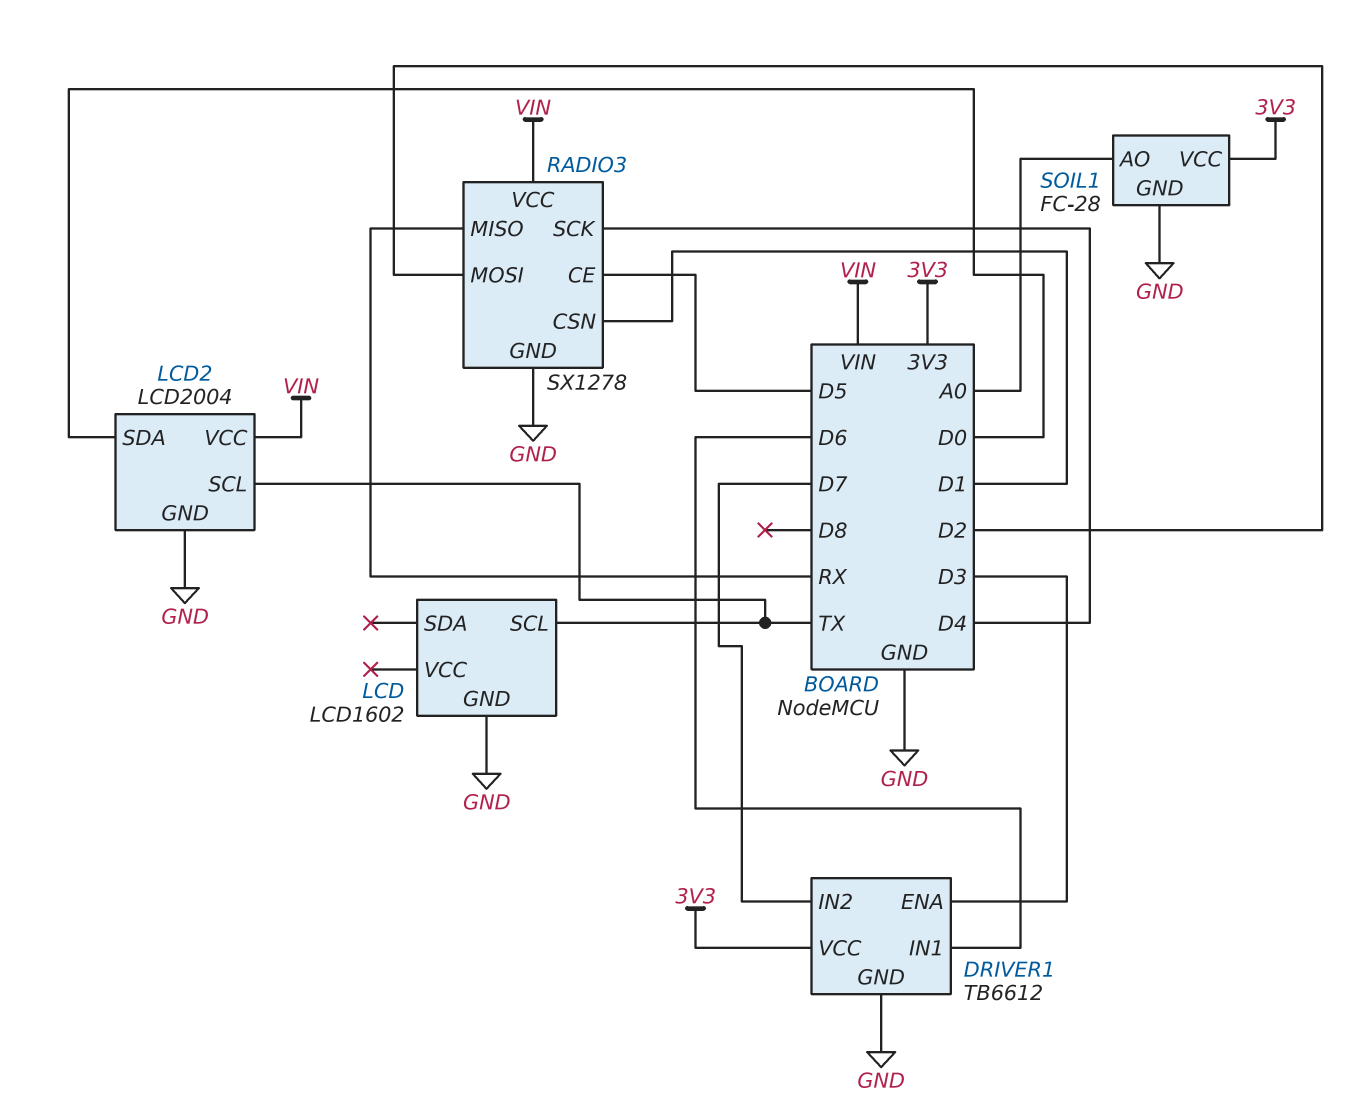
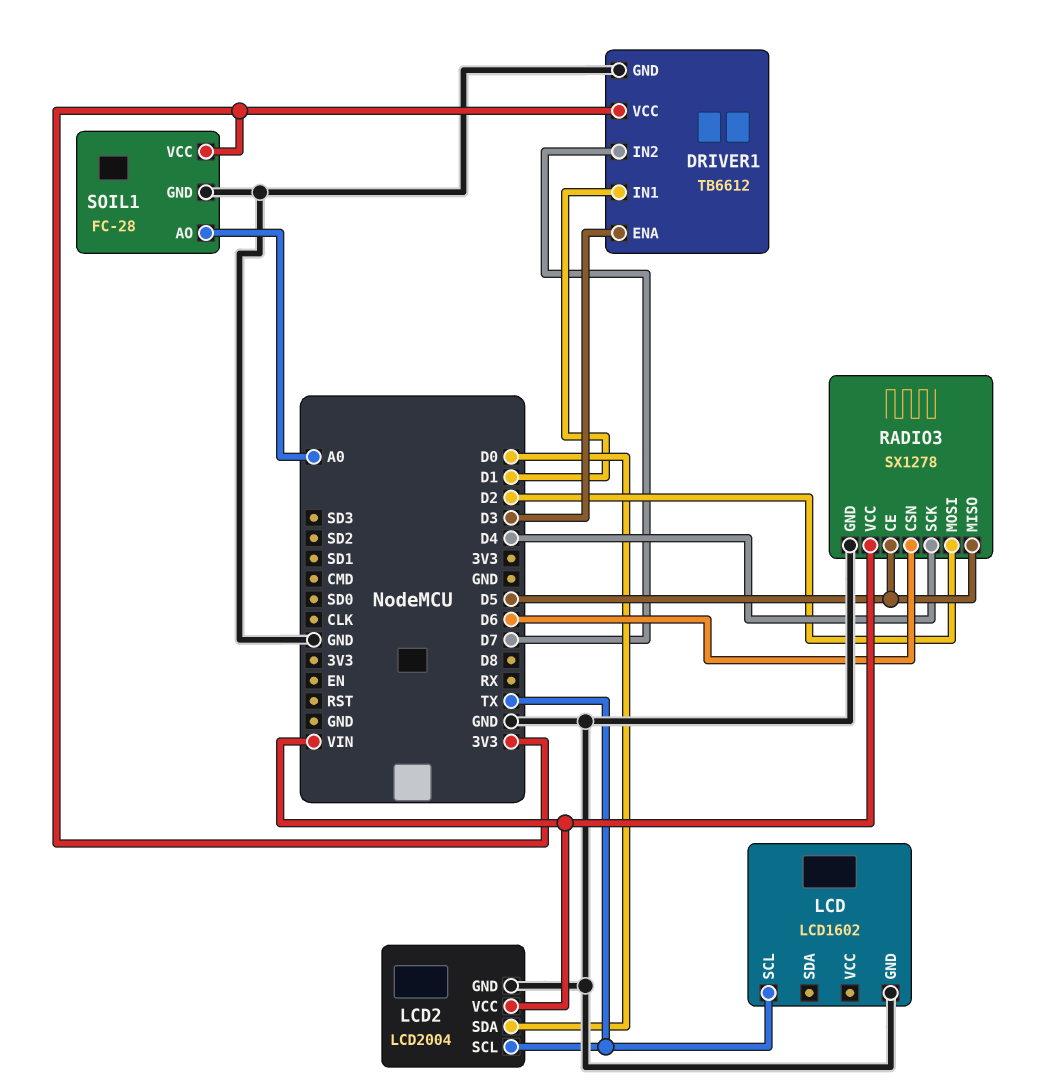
DRIVER1 pin IN1: D6 -> D1
RADIO3 pin CSN: D1 -> D6
RADIO3 pin MISO: RX -> D5

